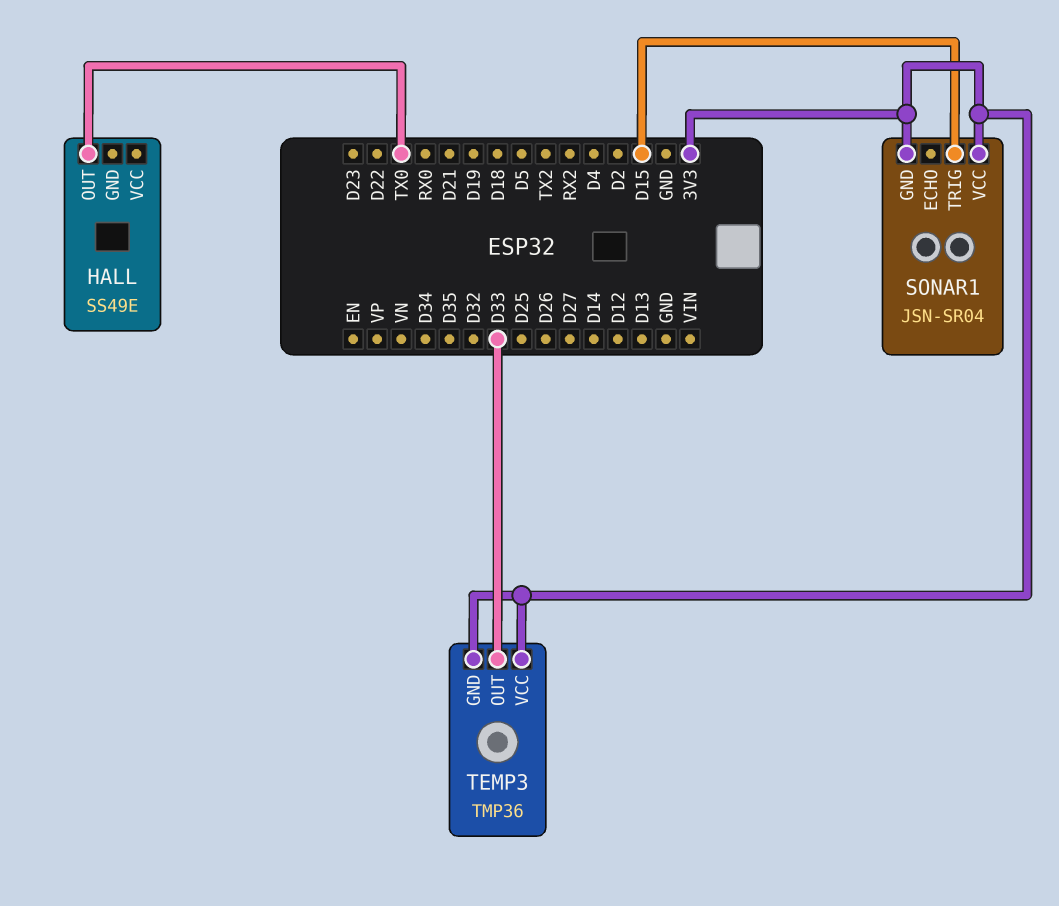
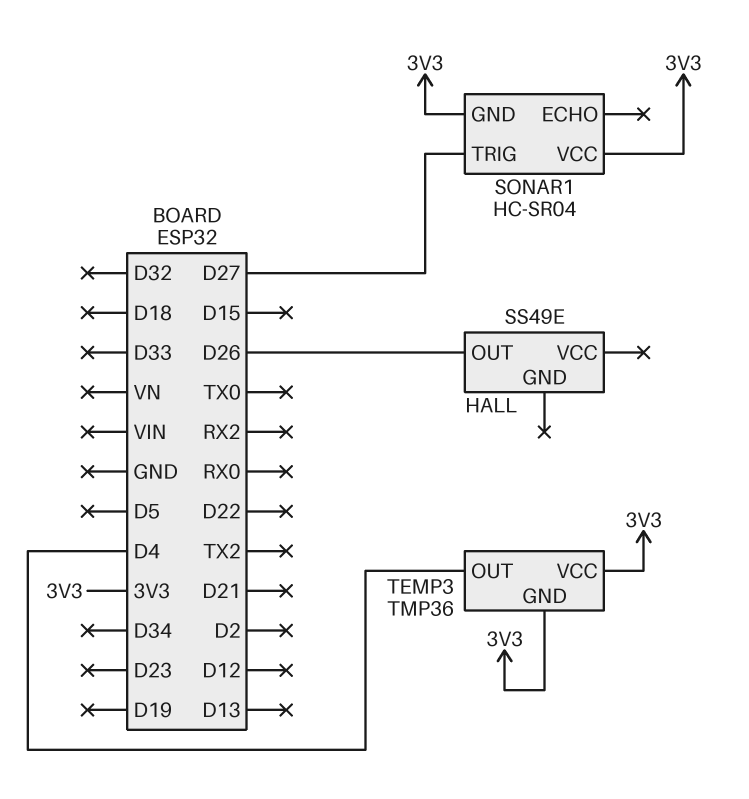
HALL pin OUT: TX0 -> D26
SONAR1: JSN-SR04 -> HC-SR04
SONAR1 pin TRIG: D15 -> D27
TEMP3 pin OUT: D33 -> D4

